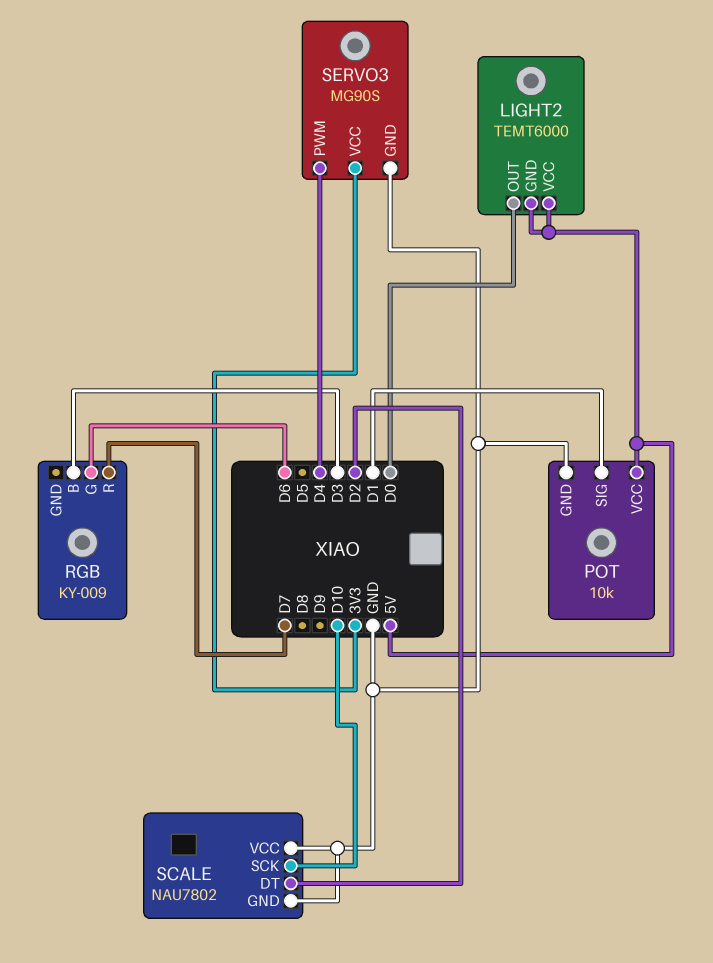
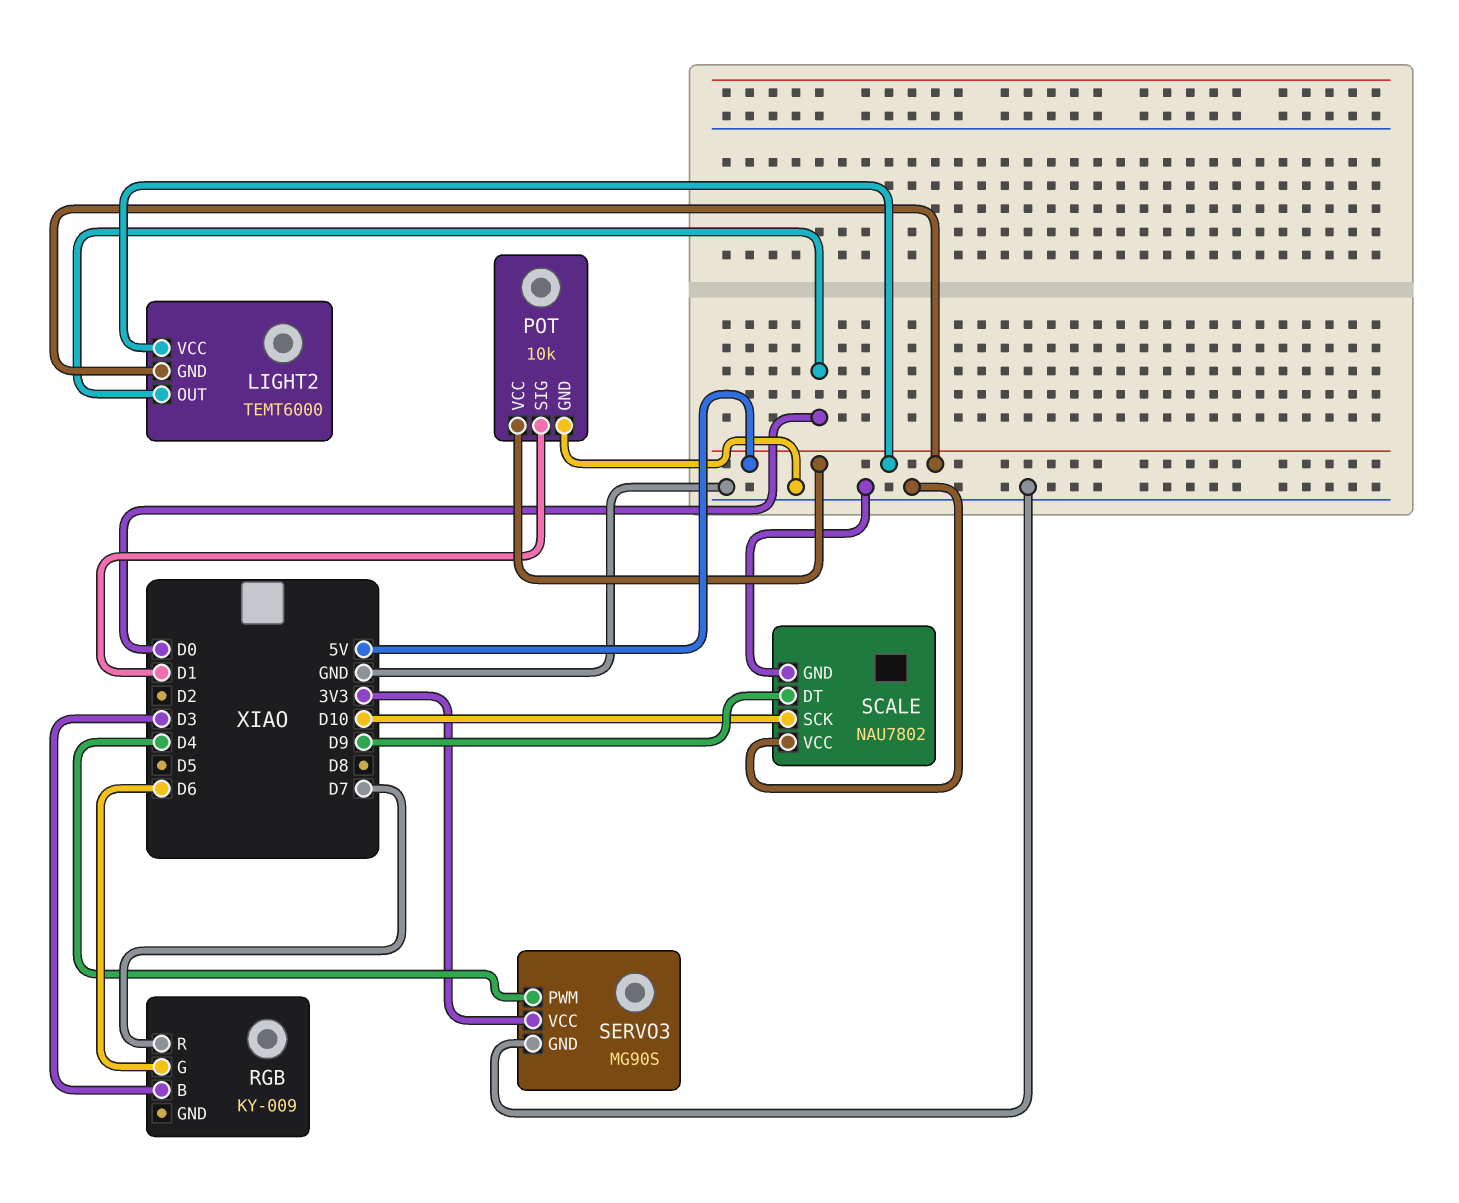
SCALE pin DT: D2 -> D9

